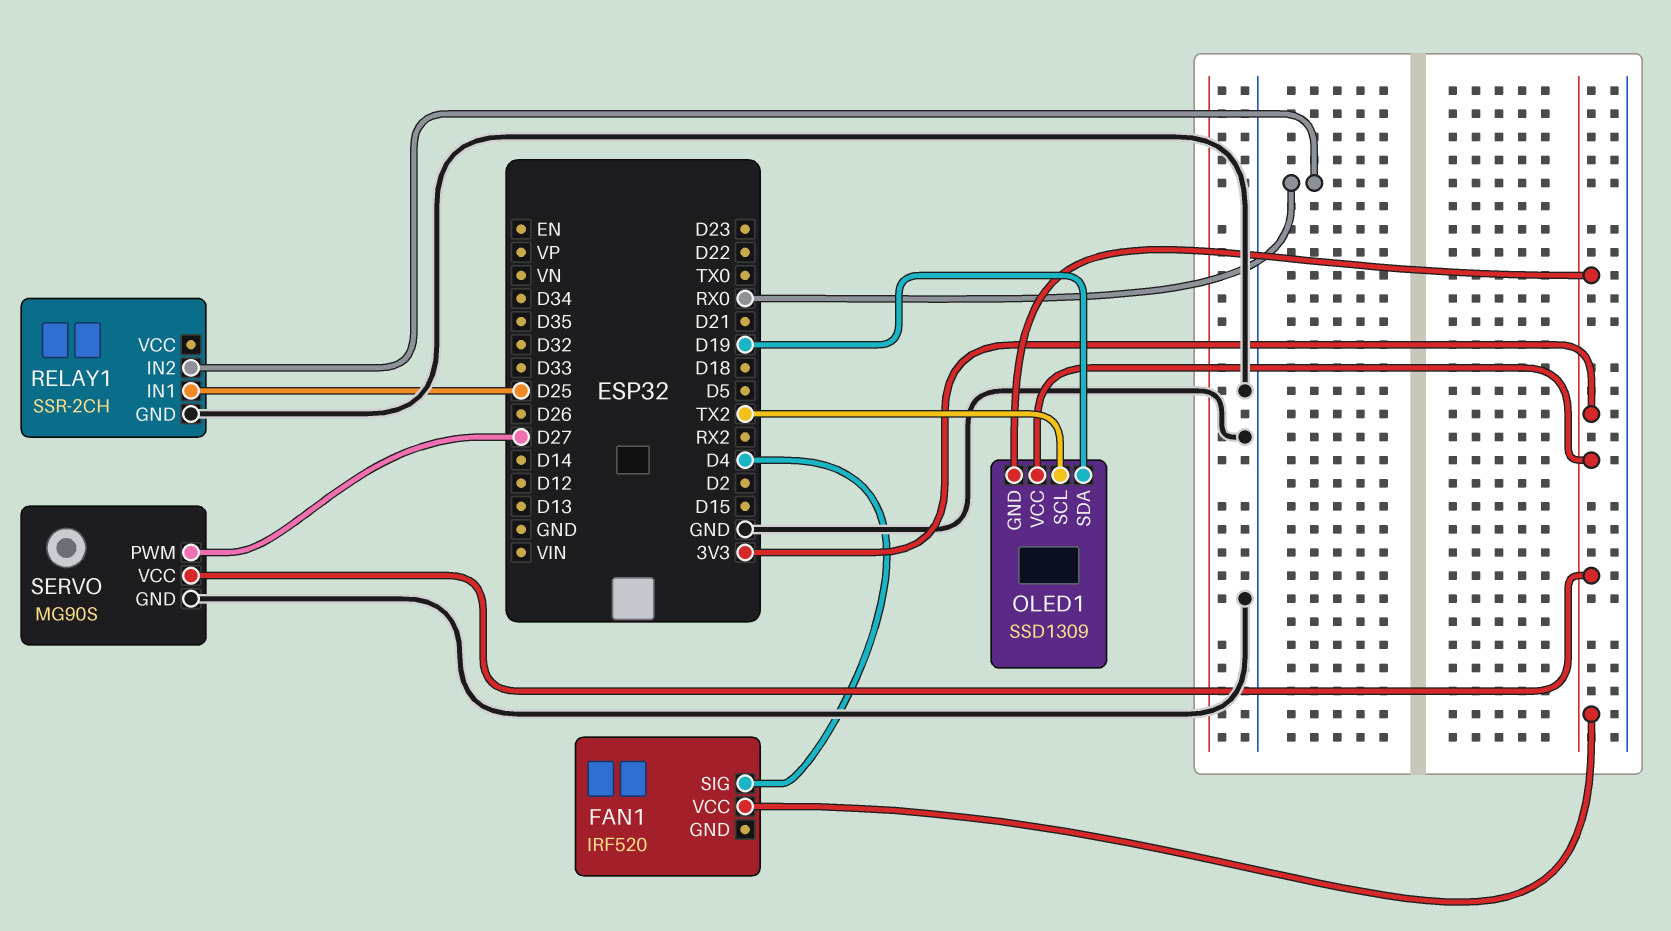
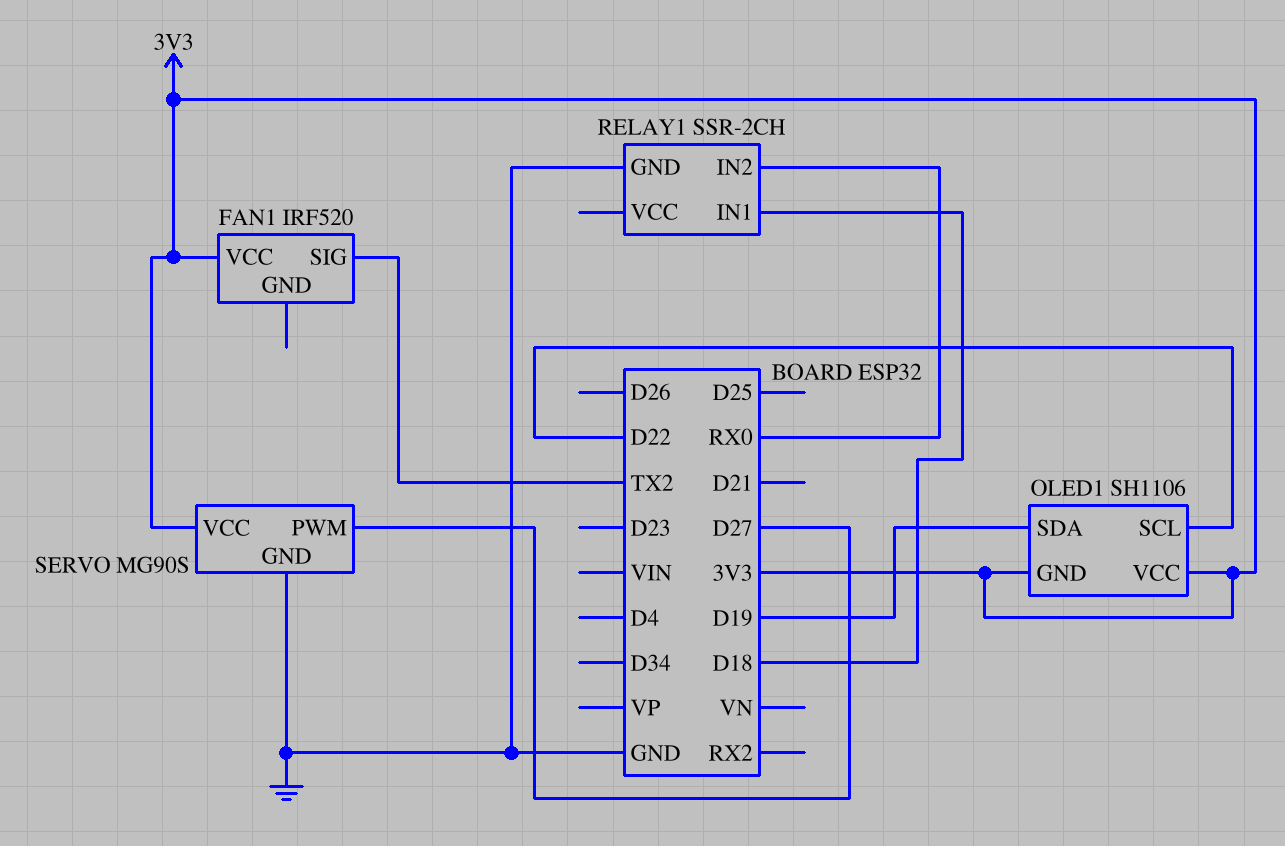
FAN1 pin SIG: D4 -> TX2
OLED1: SSD1309 -> SH1106
OLED1 pin SCL: TX2 -> D22
RELAY1 pin IN1: D25 -> D18

